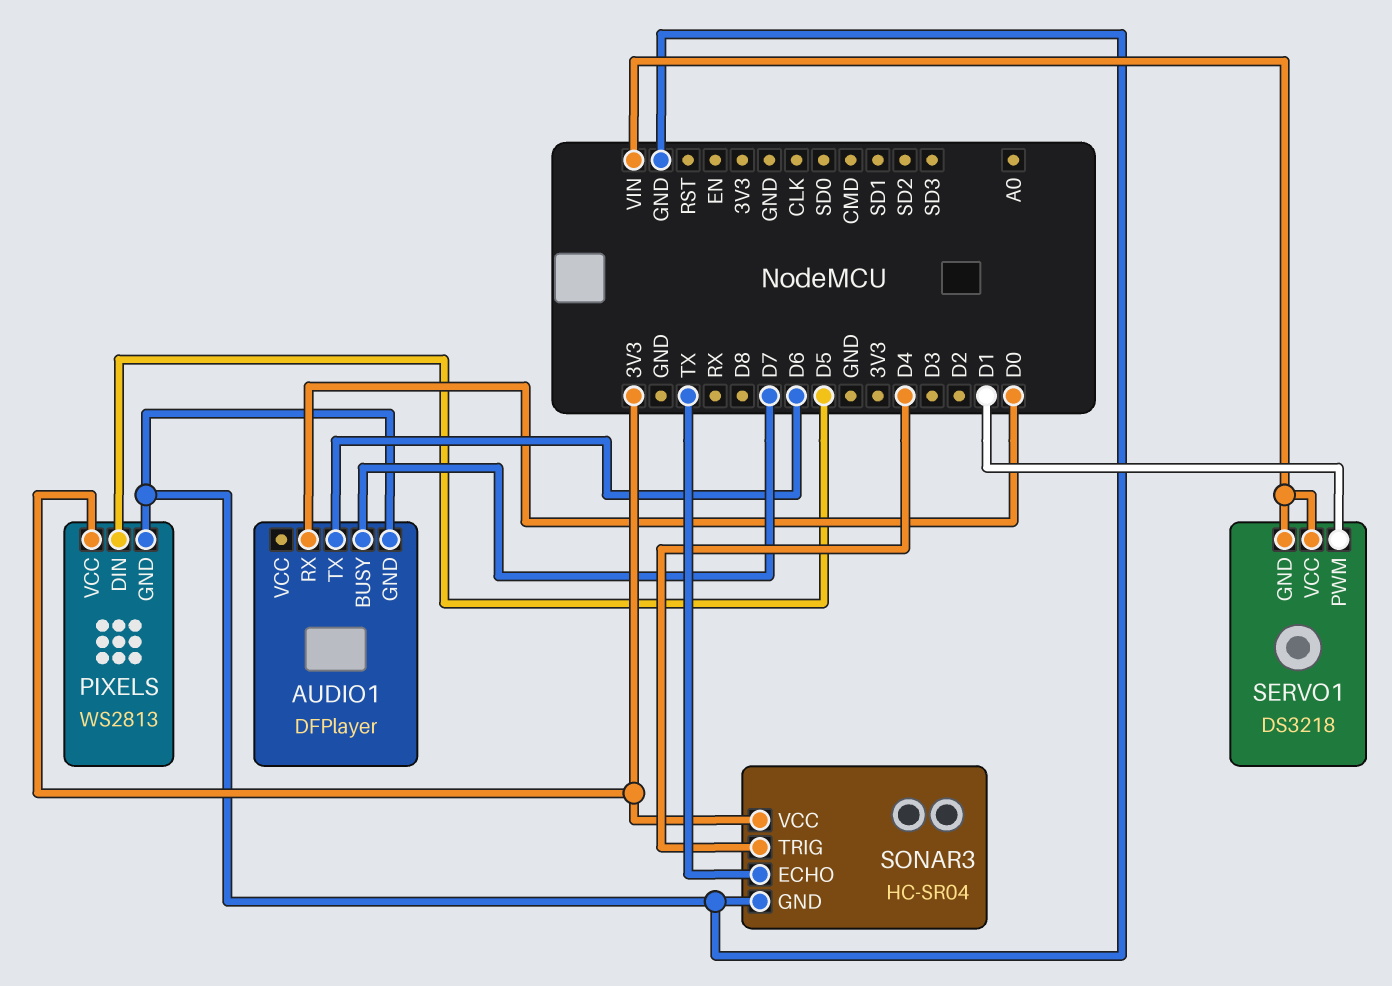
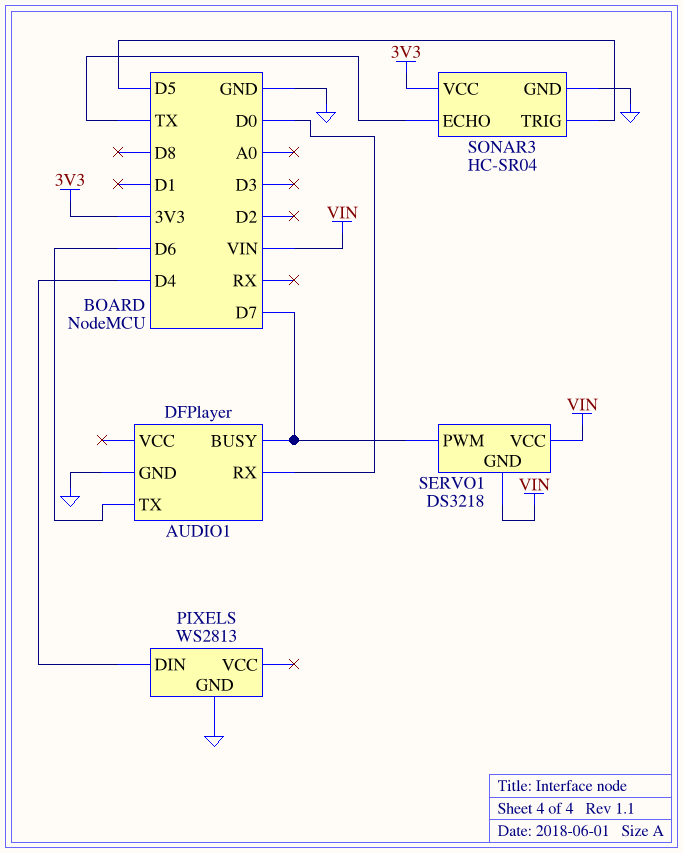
PIXELS pin DIN: D5 -> D4
PIXELS pin VCC: 3V3 -> none
SERVO1 pin PWM: D1 -> D7
SONAR3 pin TRIG: D4 -> D5

